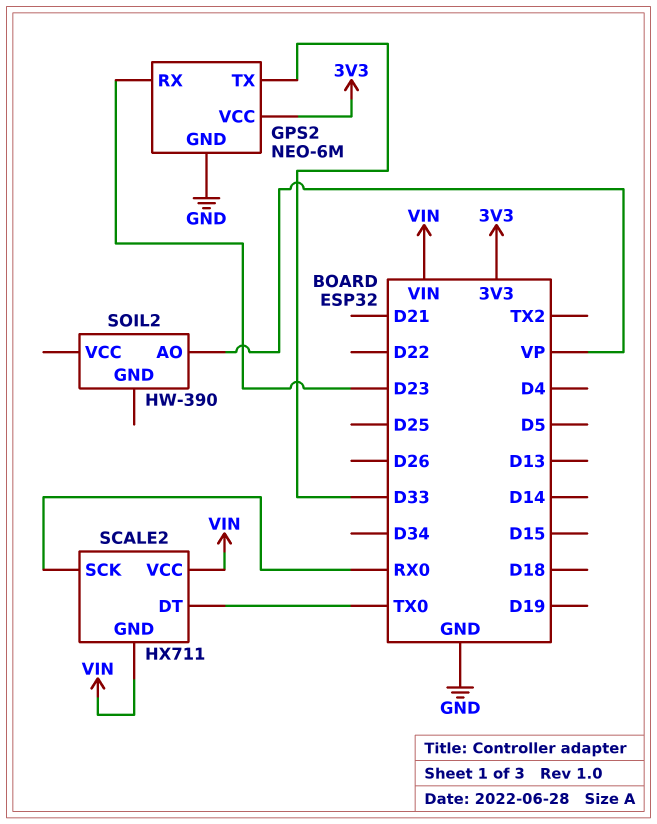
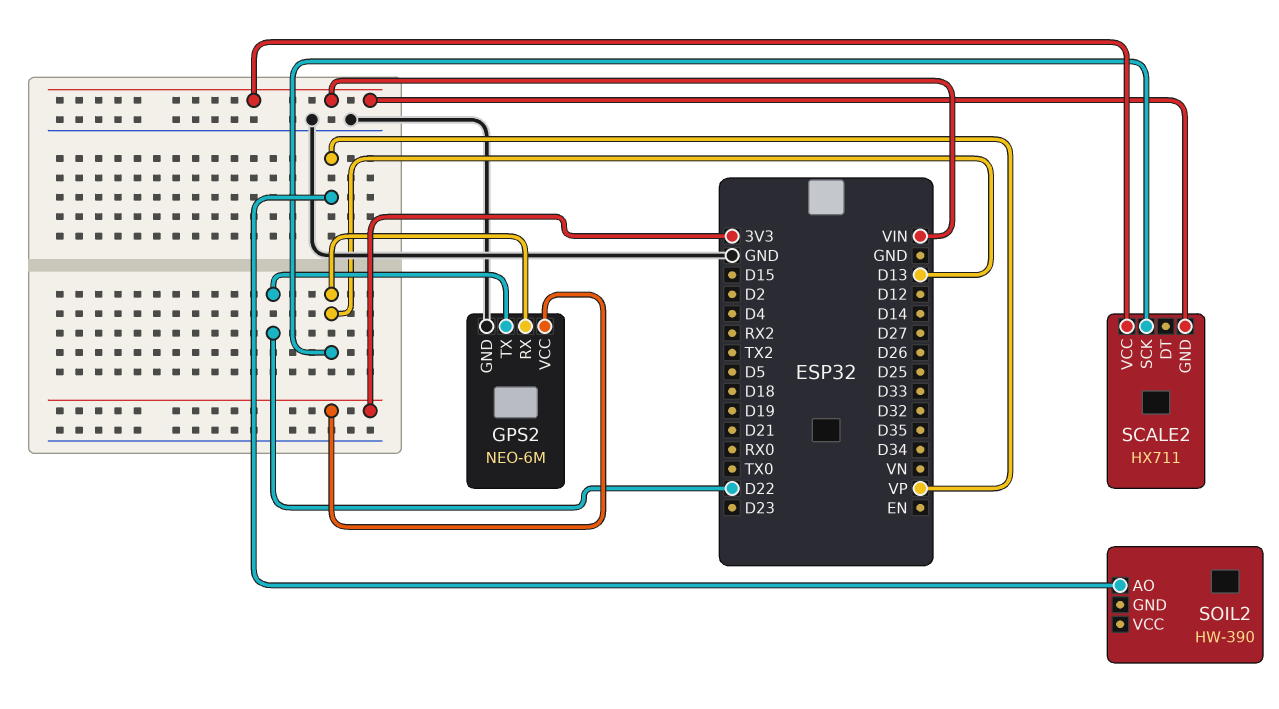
GPS2 pin RX: D23 -> D13
GPS2 pin TX: D33 -> D22
SCALE2 pin DT: TX0 -> none
SCALE2 pin SCK: RX0 -> D13

